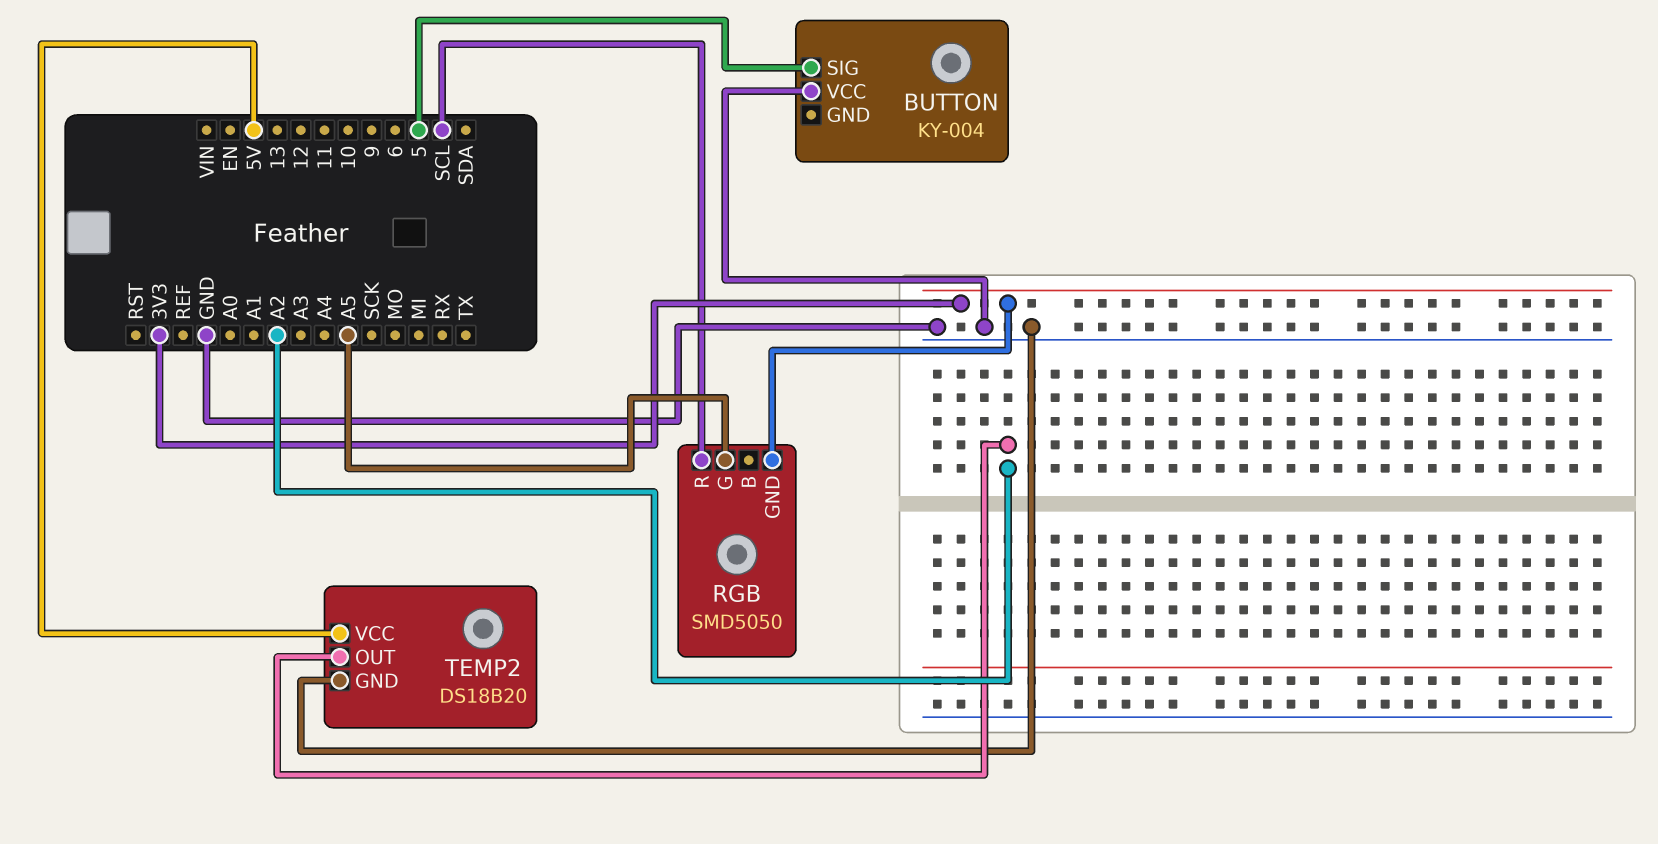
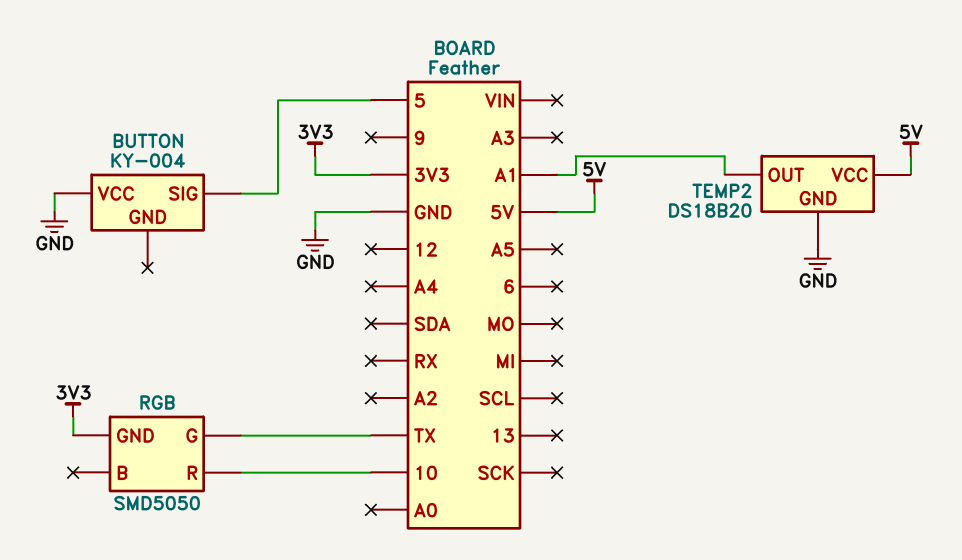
RGB pin G: A5 -> TX
RGB pin R: SCL -> 10
TEMP2 pin OUT: A2 -> A1

